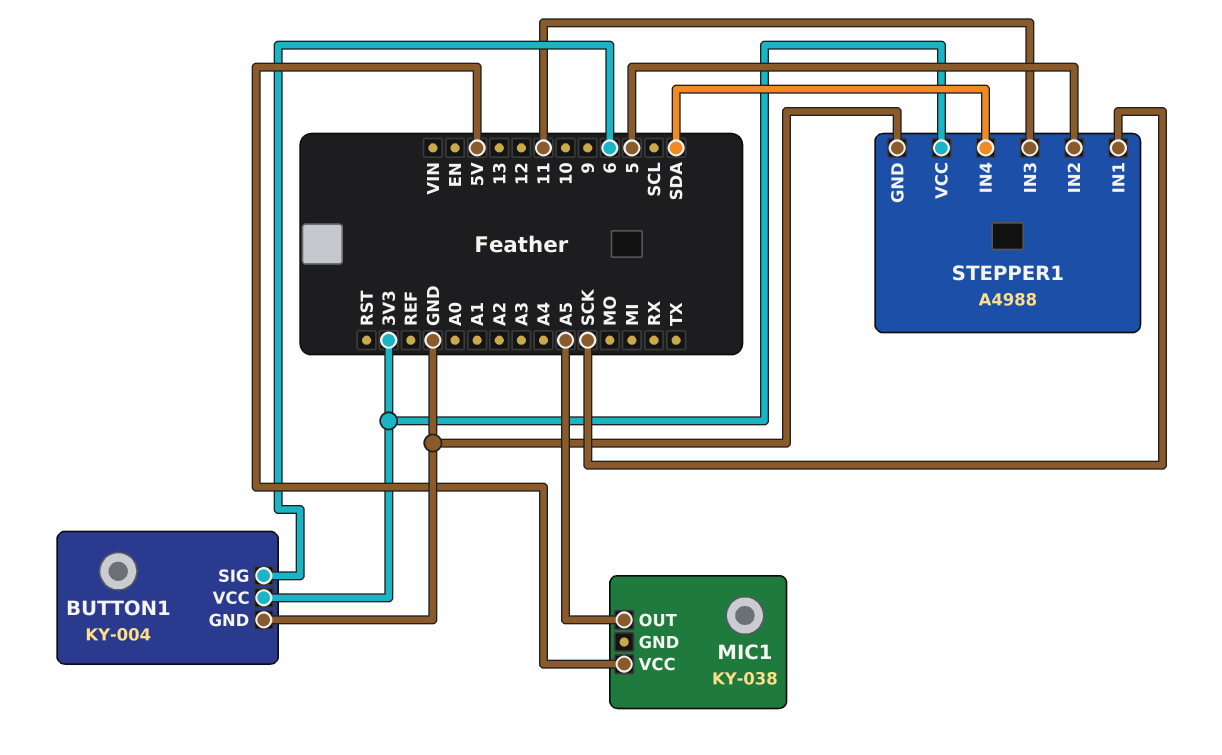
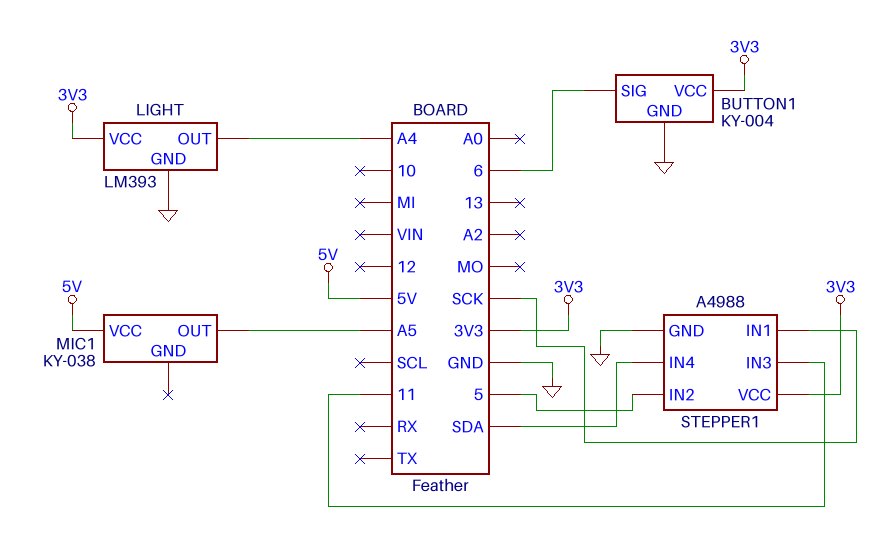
LIGHT: none -> LM393
LIGHT pin GND: none -> GND
LIGHT pin OUT: none -> A4
LIGHT pin VCC: none -> 3V3

